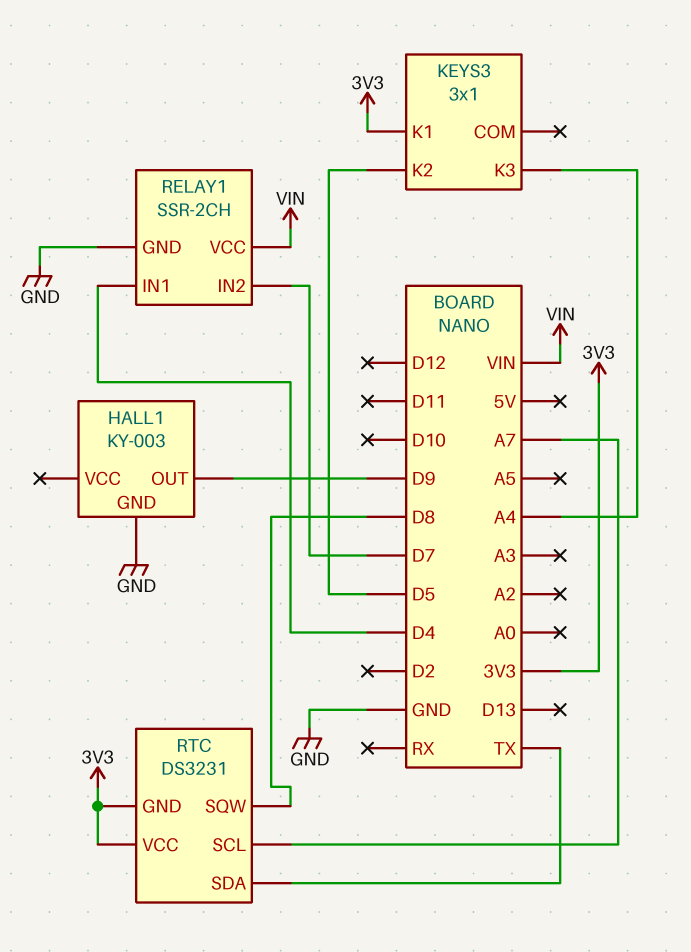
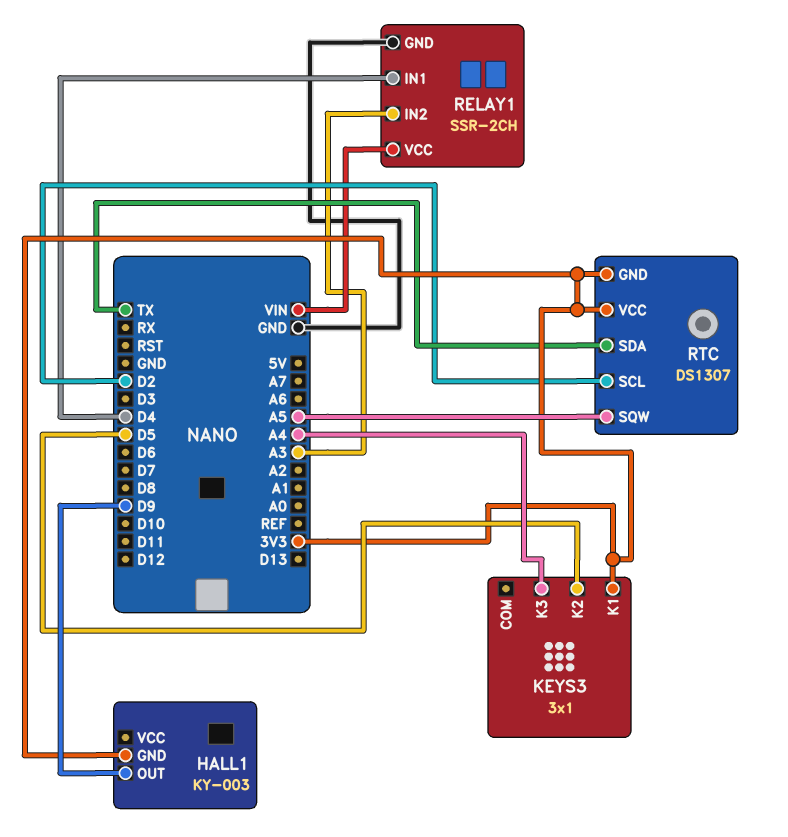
HALL1 pin GND: GND -> 3V3
RELAY1 pin IN2: D7 -> A3
RTC: DS3231 -> DS1307
RTC pin SCL: A7 -> D2
RTC pin SQW: D8 -> A5

